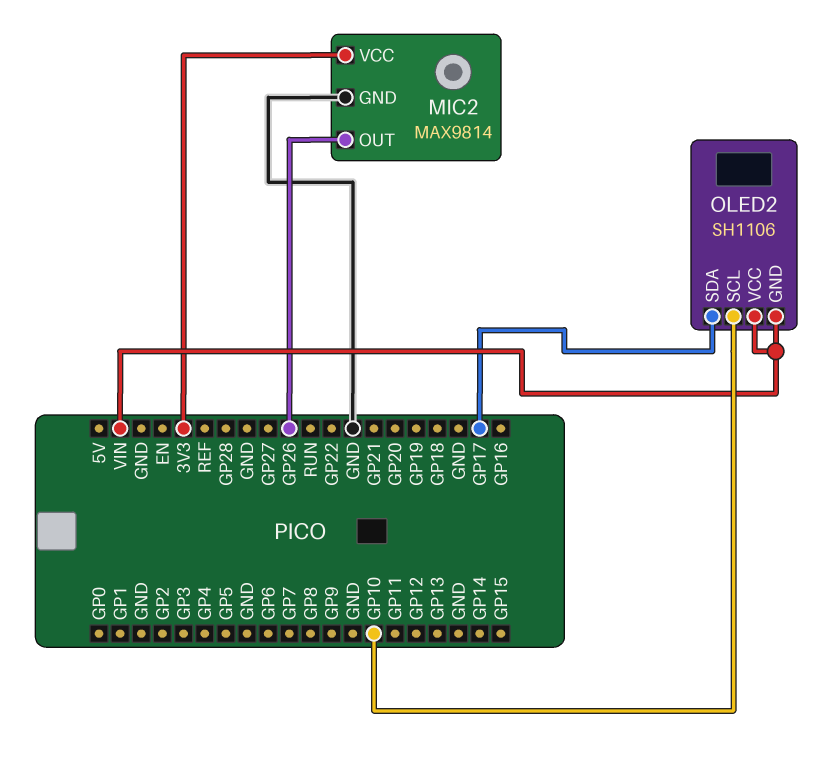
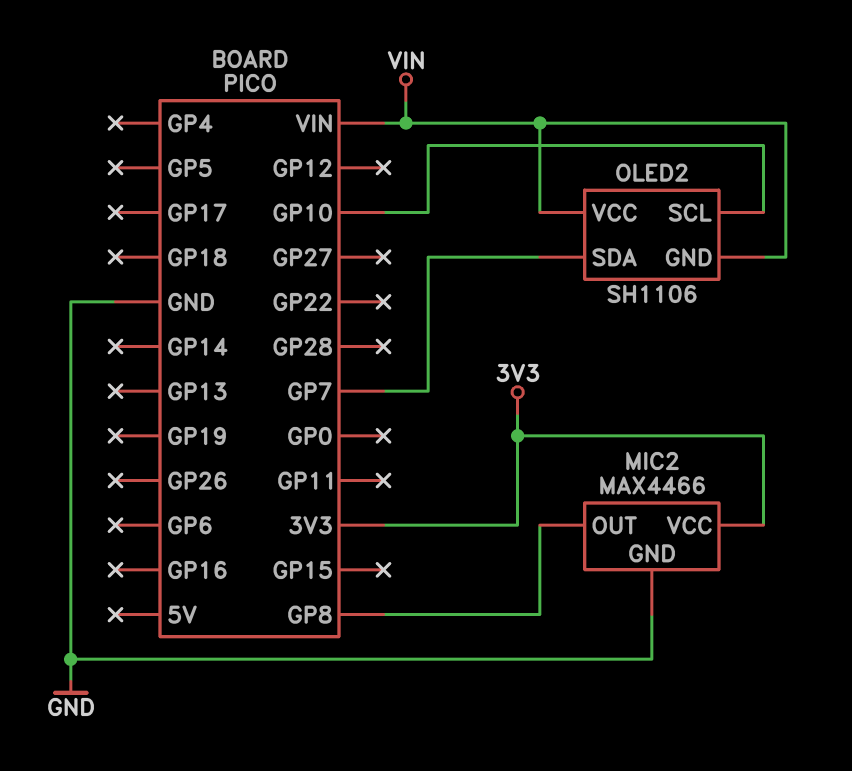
MIC2: MAX9814 -> MAX4466
MIC2 pin OUT: GP26 -> GP8
OLED2 pin SDA: GP17 -> GP7

